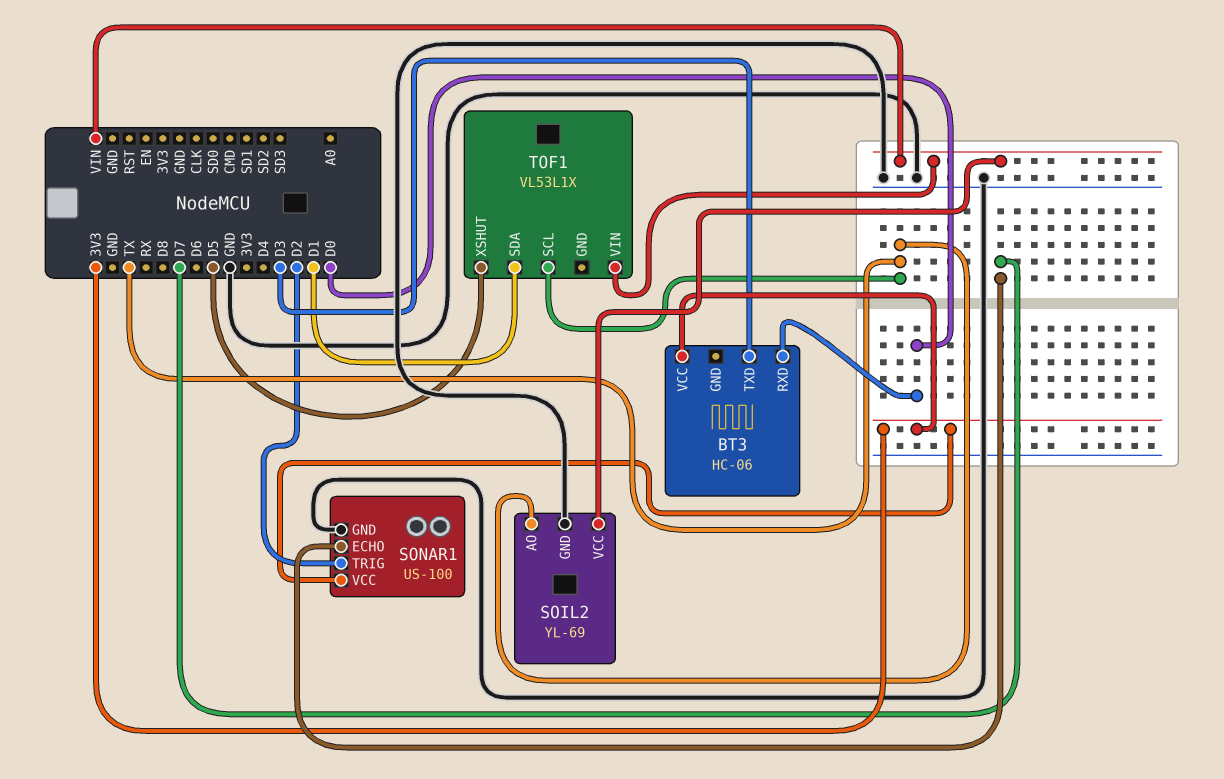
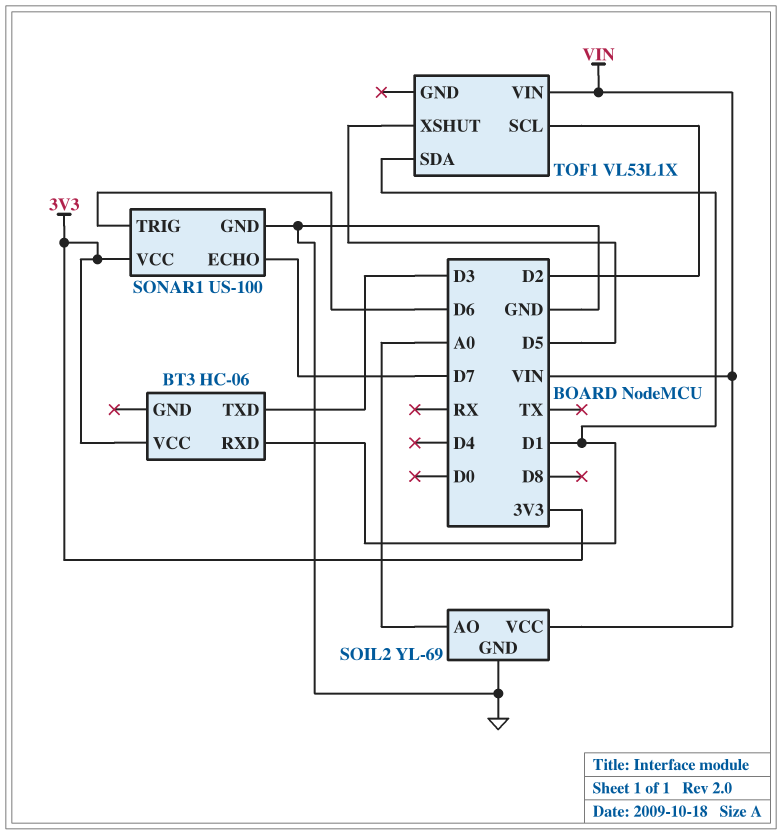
BT3 pin RXD: D0 -> D1
SOIL2 pin AO: TX -> A0
SONAR1 pin TRIG: D2 -> D6
TOF1 pin SCL: TX -> D2

